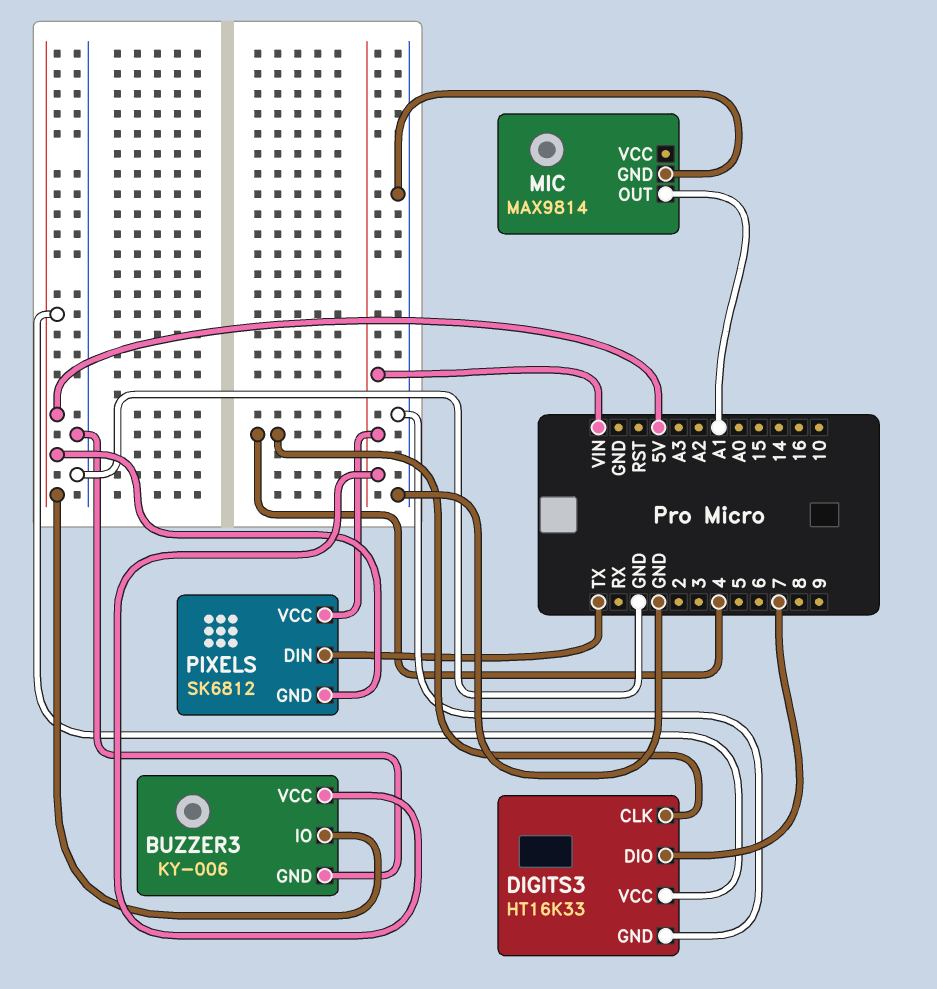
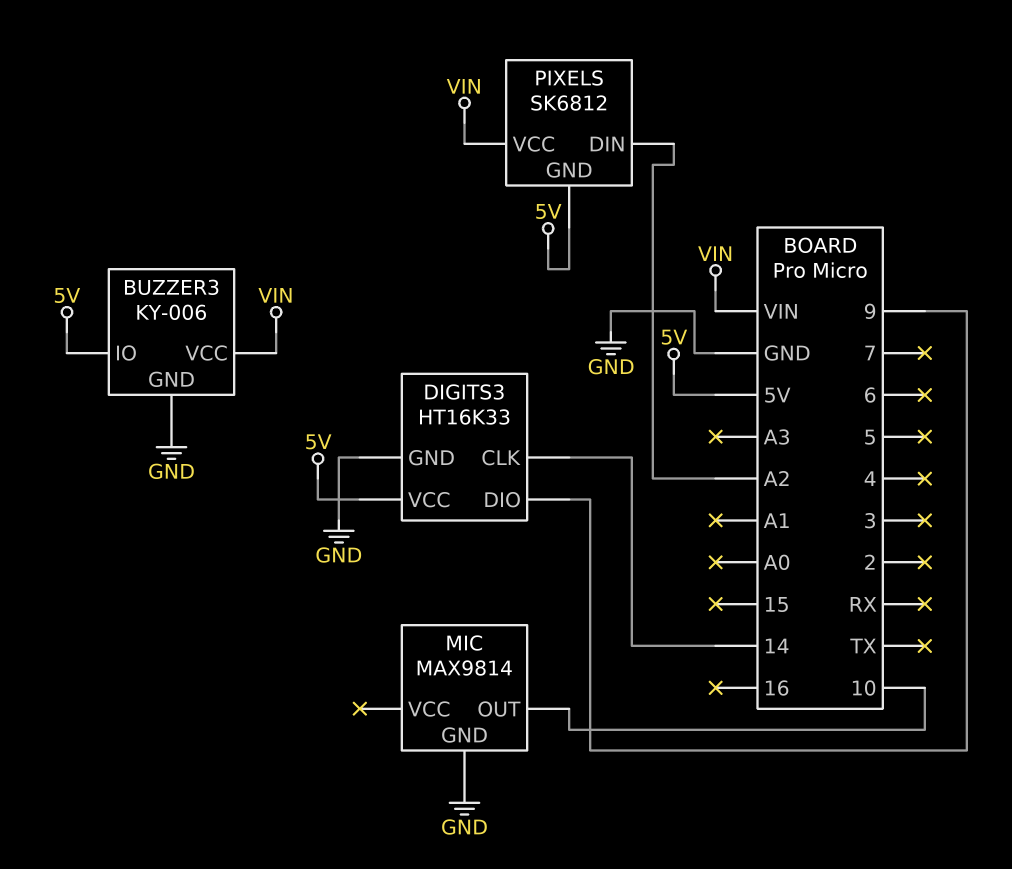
DIGITS3 pin CLK: 4 -> 14
DIGITS3 pin DIO: 7 -> 9
MIC pin OUT: A1 -> 10
PIXELS pin DIN: TX -> A2

